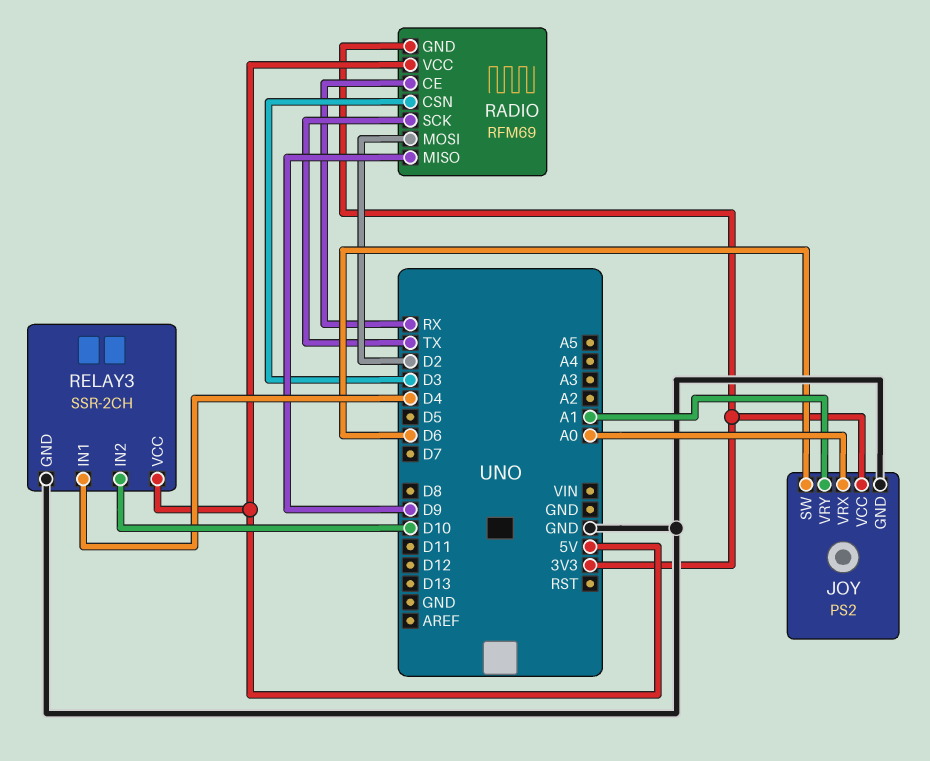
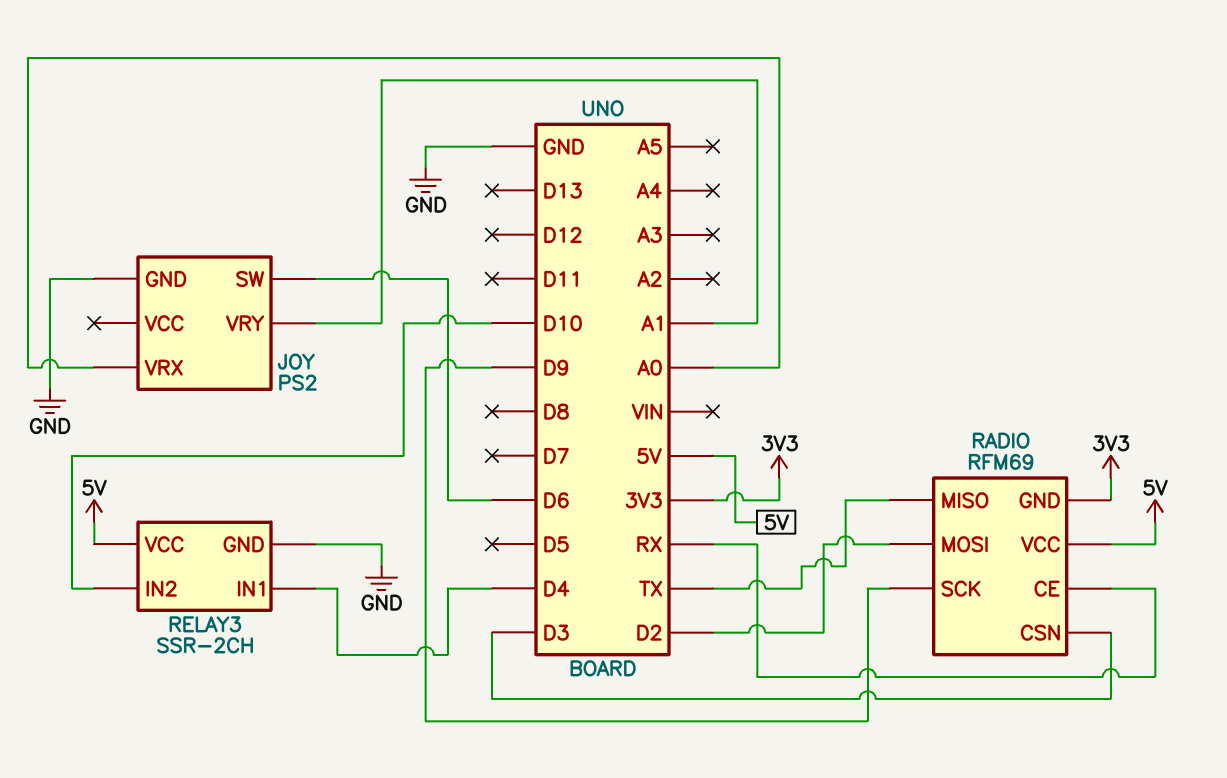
JOY pin VCC: 3V3 -> none
RADIO pin MISO: D9 -> TX
RADIO pin SCK: TX -> D9

